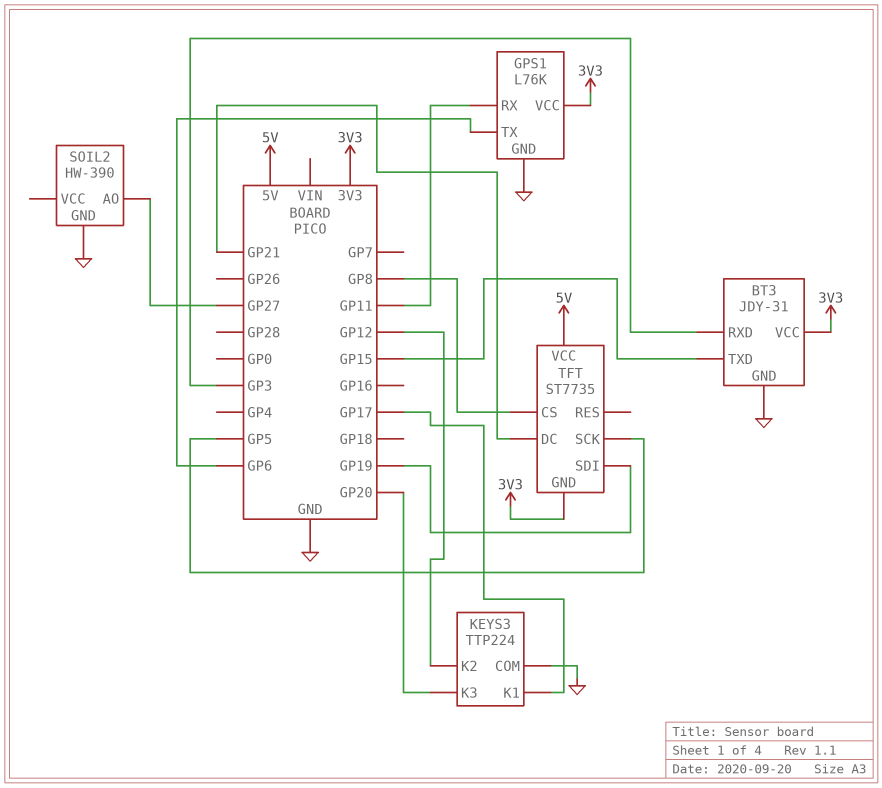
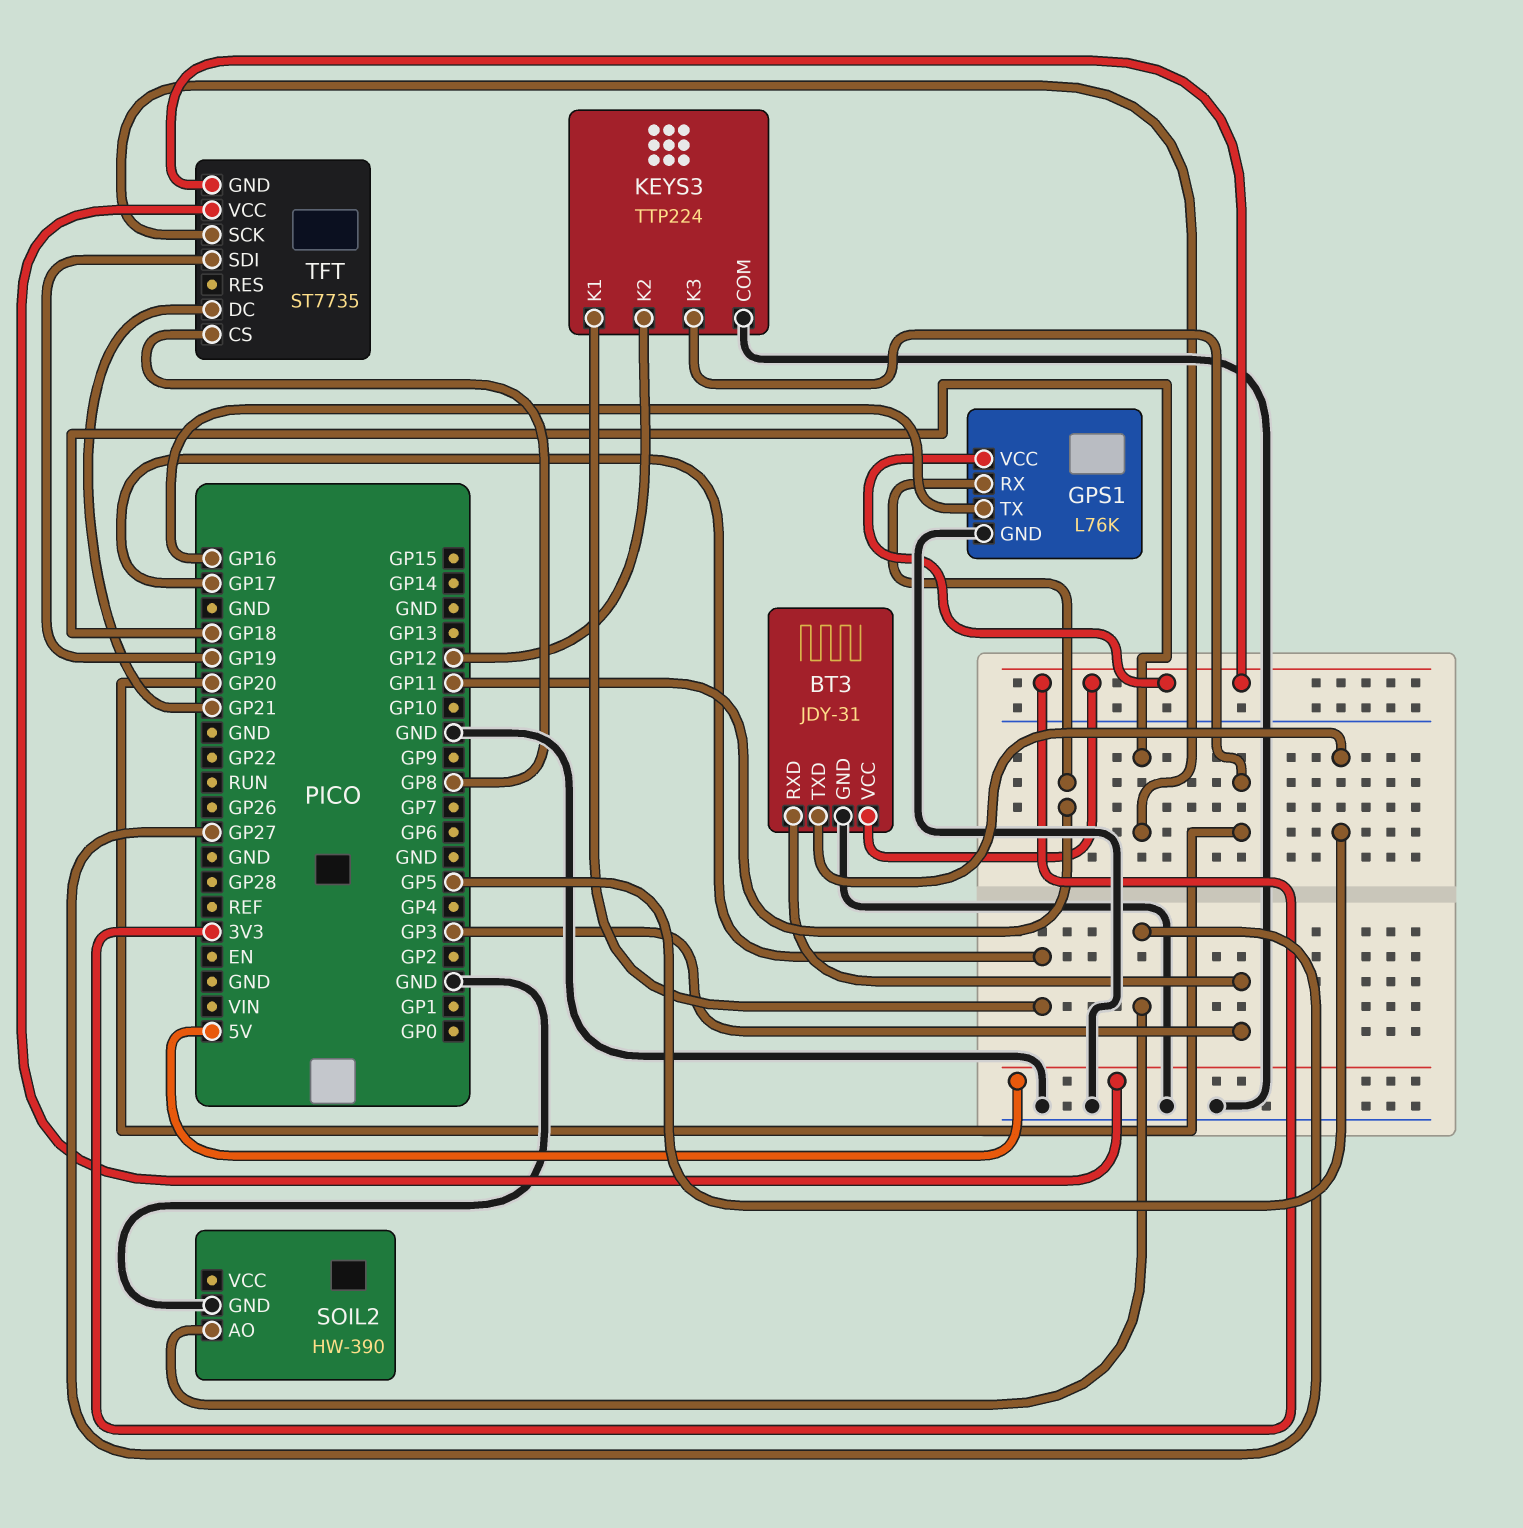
BT3 pin TXD: GP15 -> GP5
GPS1 pin TX: GP6 -> GP16
TFT pin SCK: GP5 -> GP18

